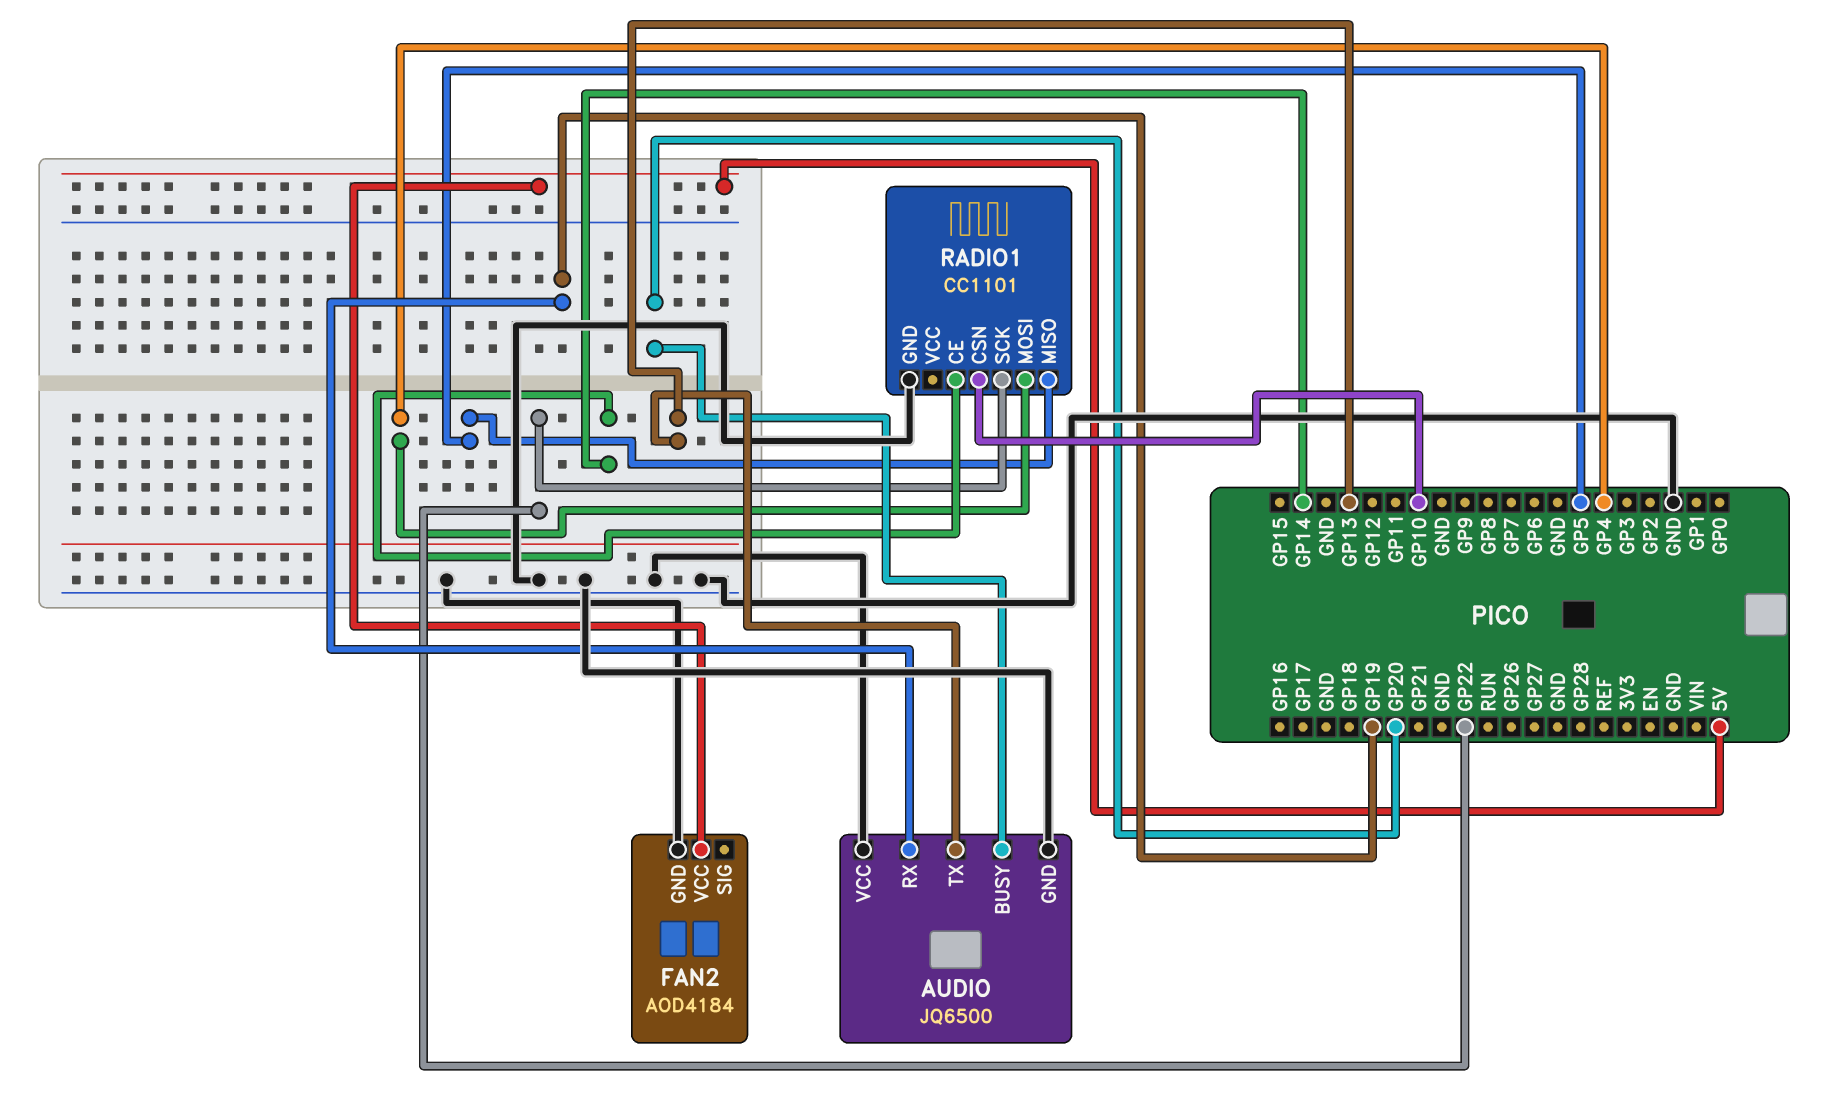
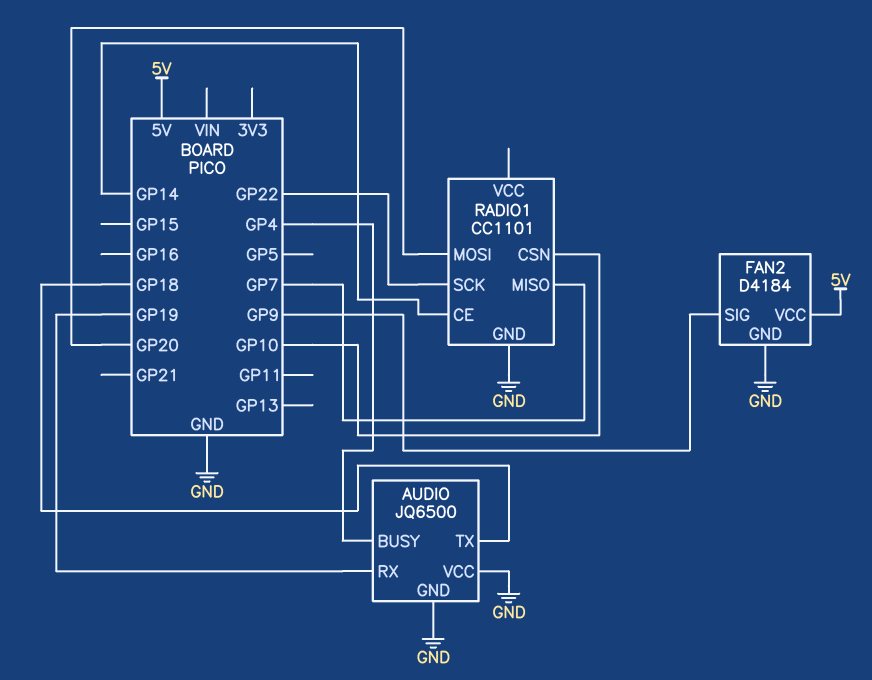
AUDIO pin BUSY: GP20 -> GP4
AUDIO pin TX: GP13 -> GP18
FAN2: AOD4184 -> D4184
FAN2 pin SIG: none -> GP9
RADIO1 pin MISO: GP5 -> GP7
RADIO1 pin MOSI: GP4 -> GP20

